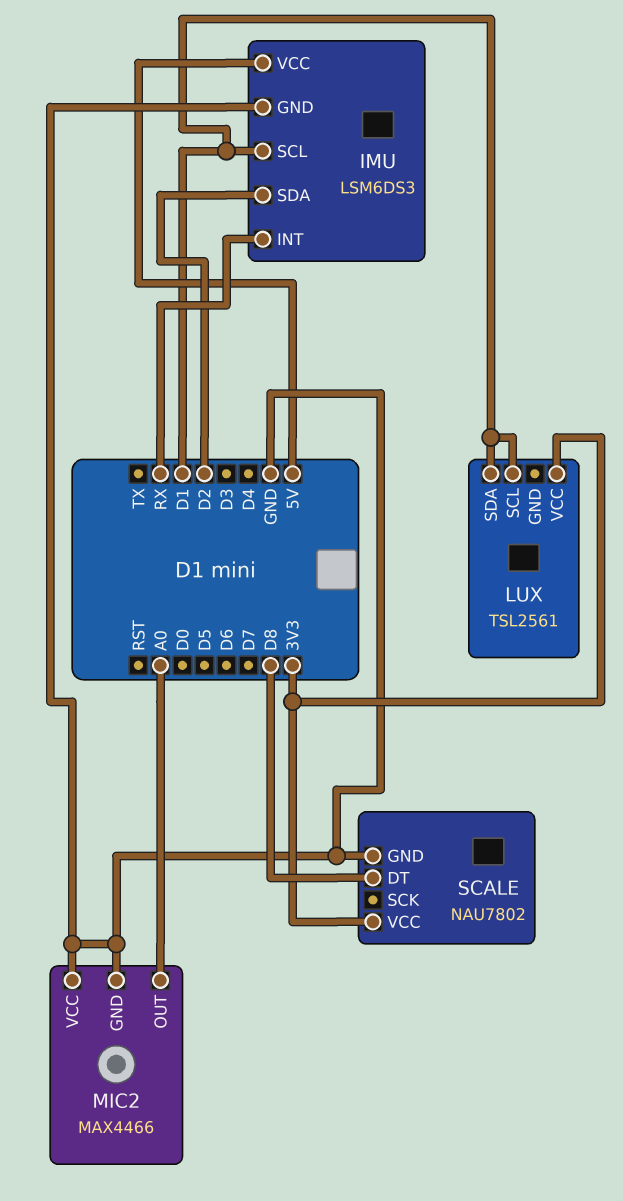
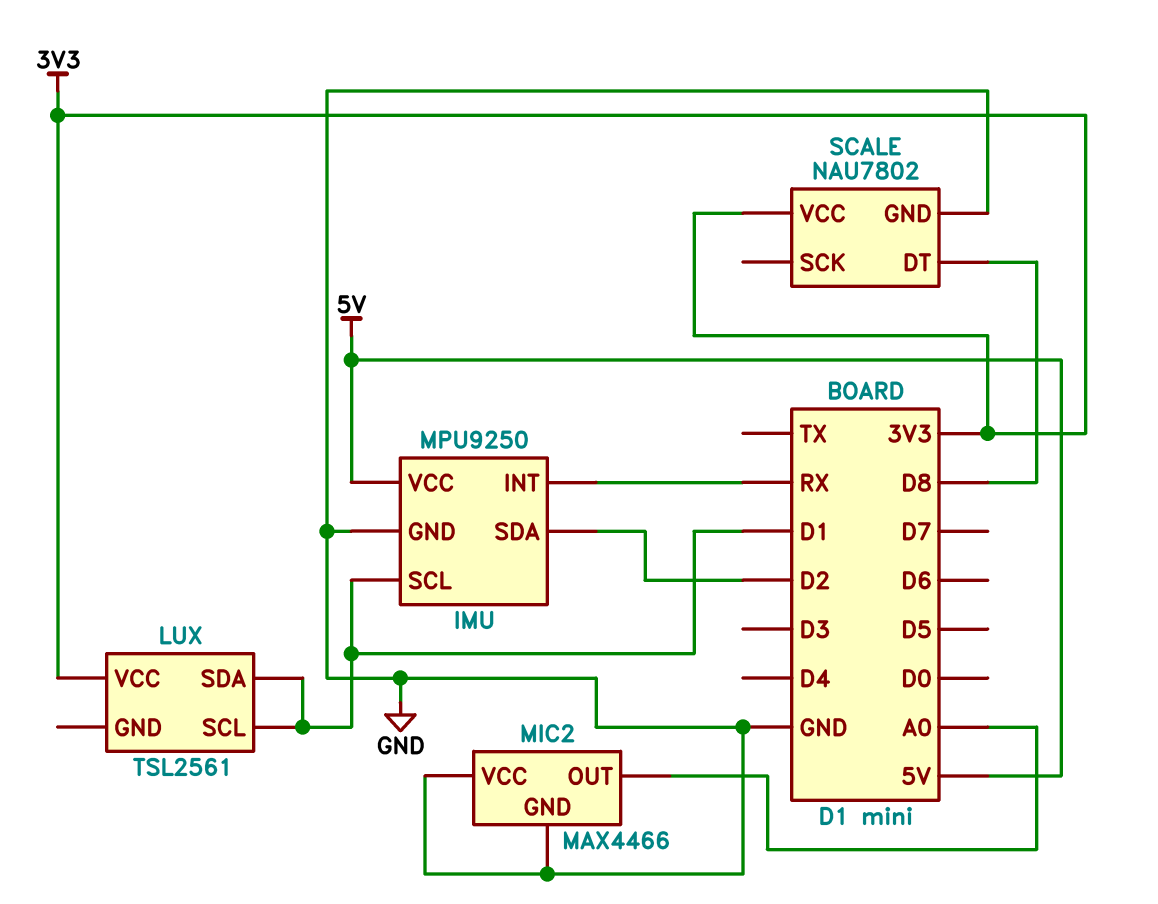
IMU: LSM6DS3 -> MPU9250

